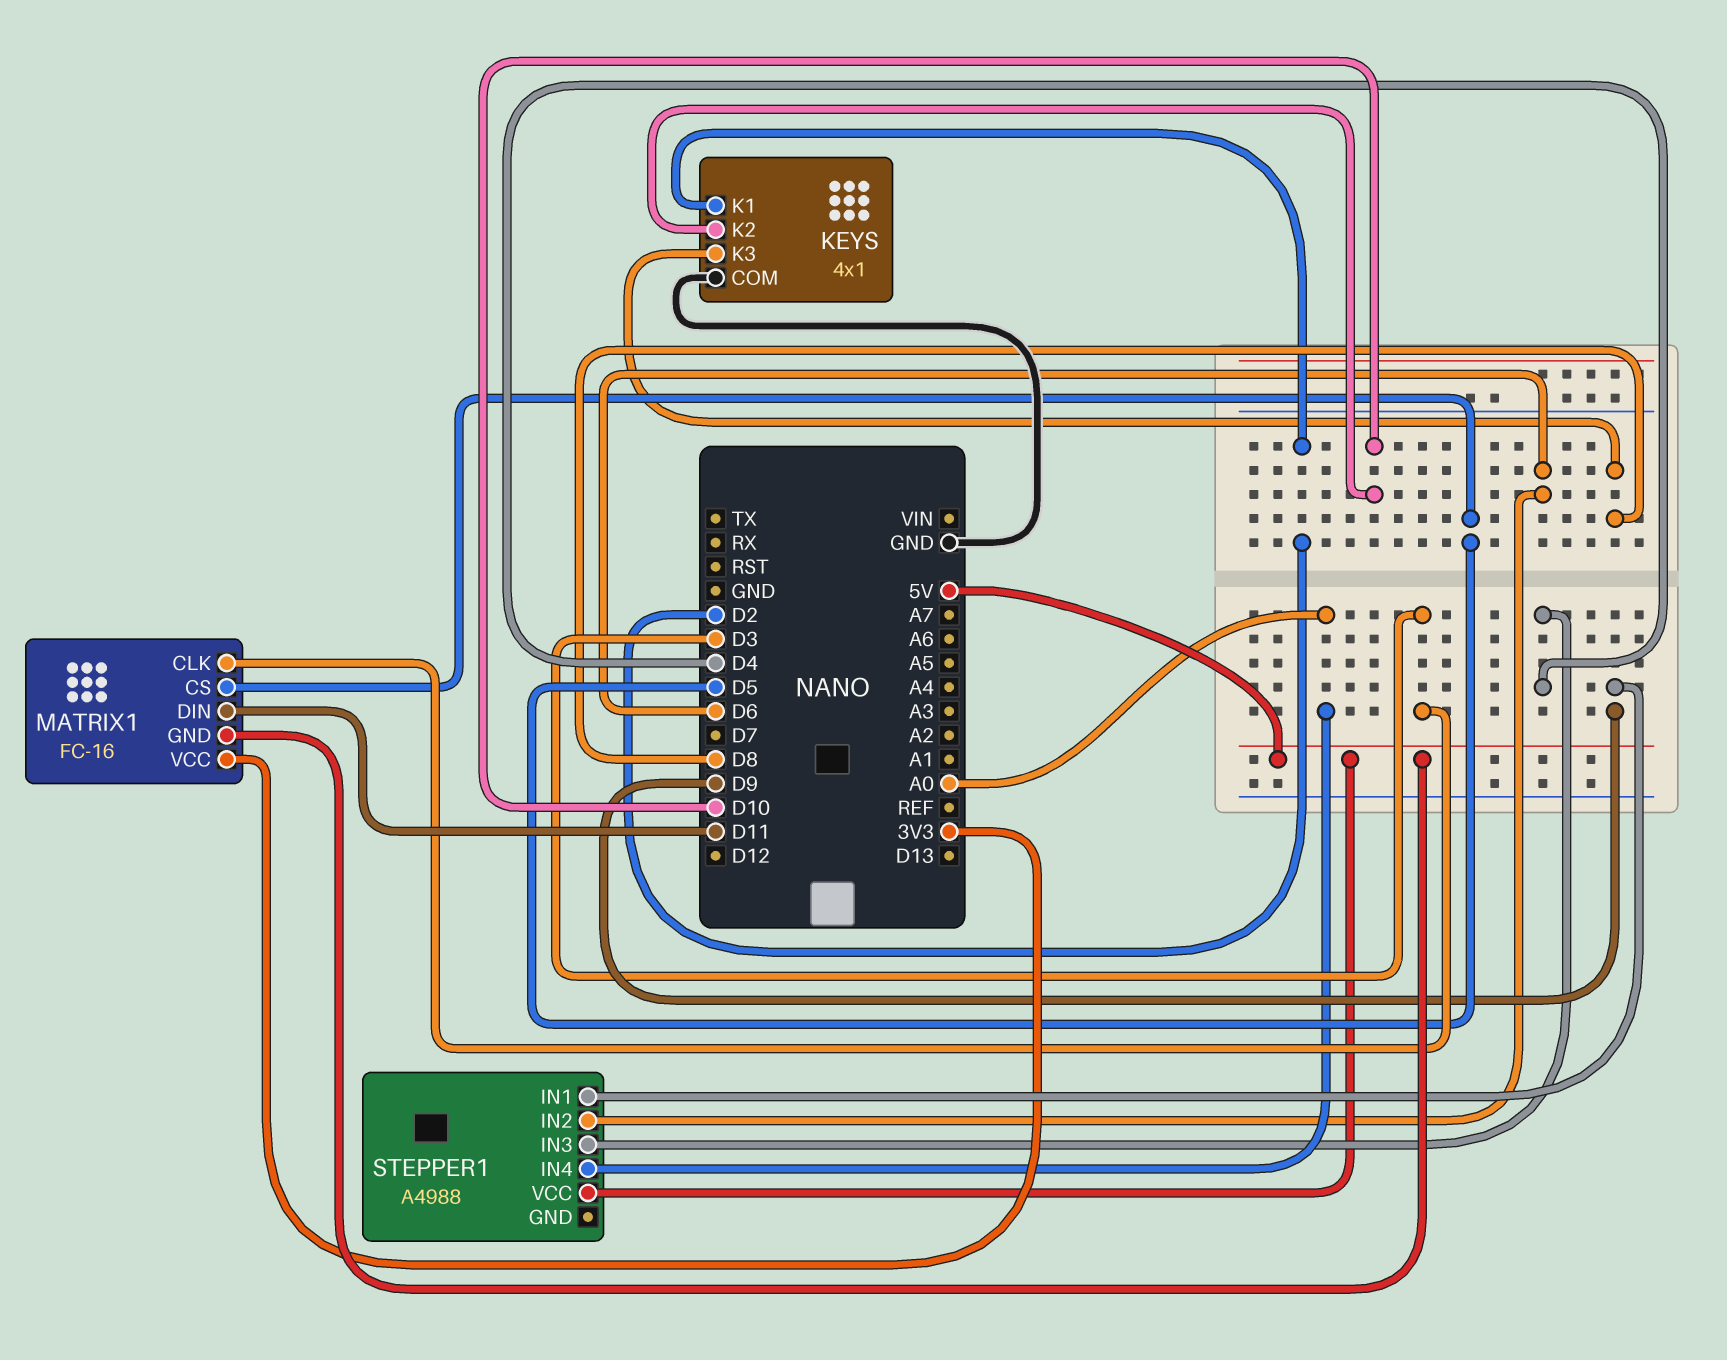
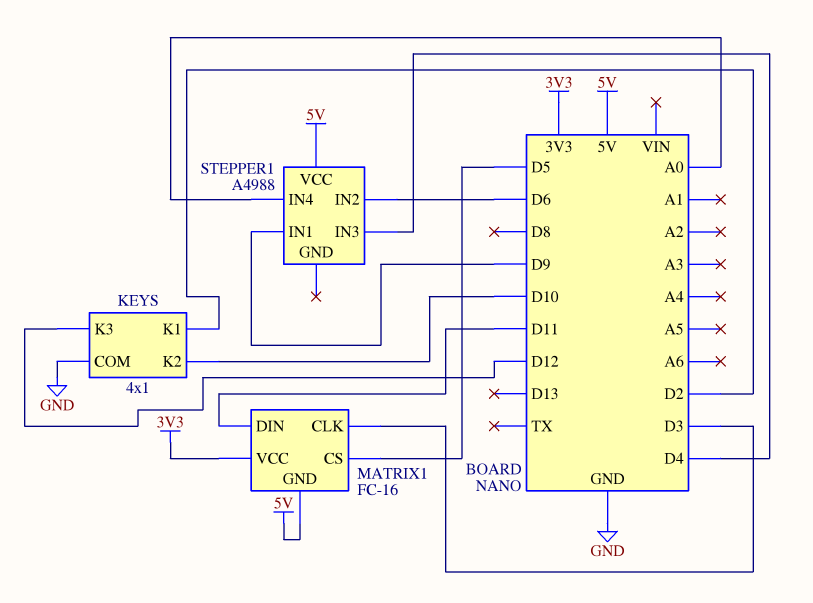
KEYS pin K3: D8 -> D12

